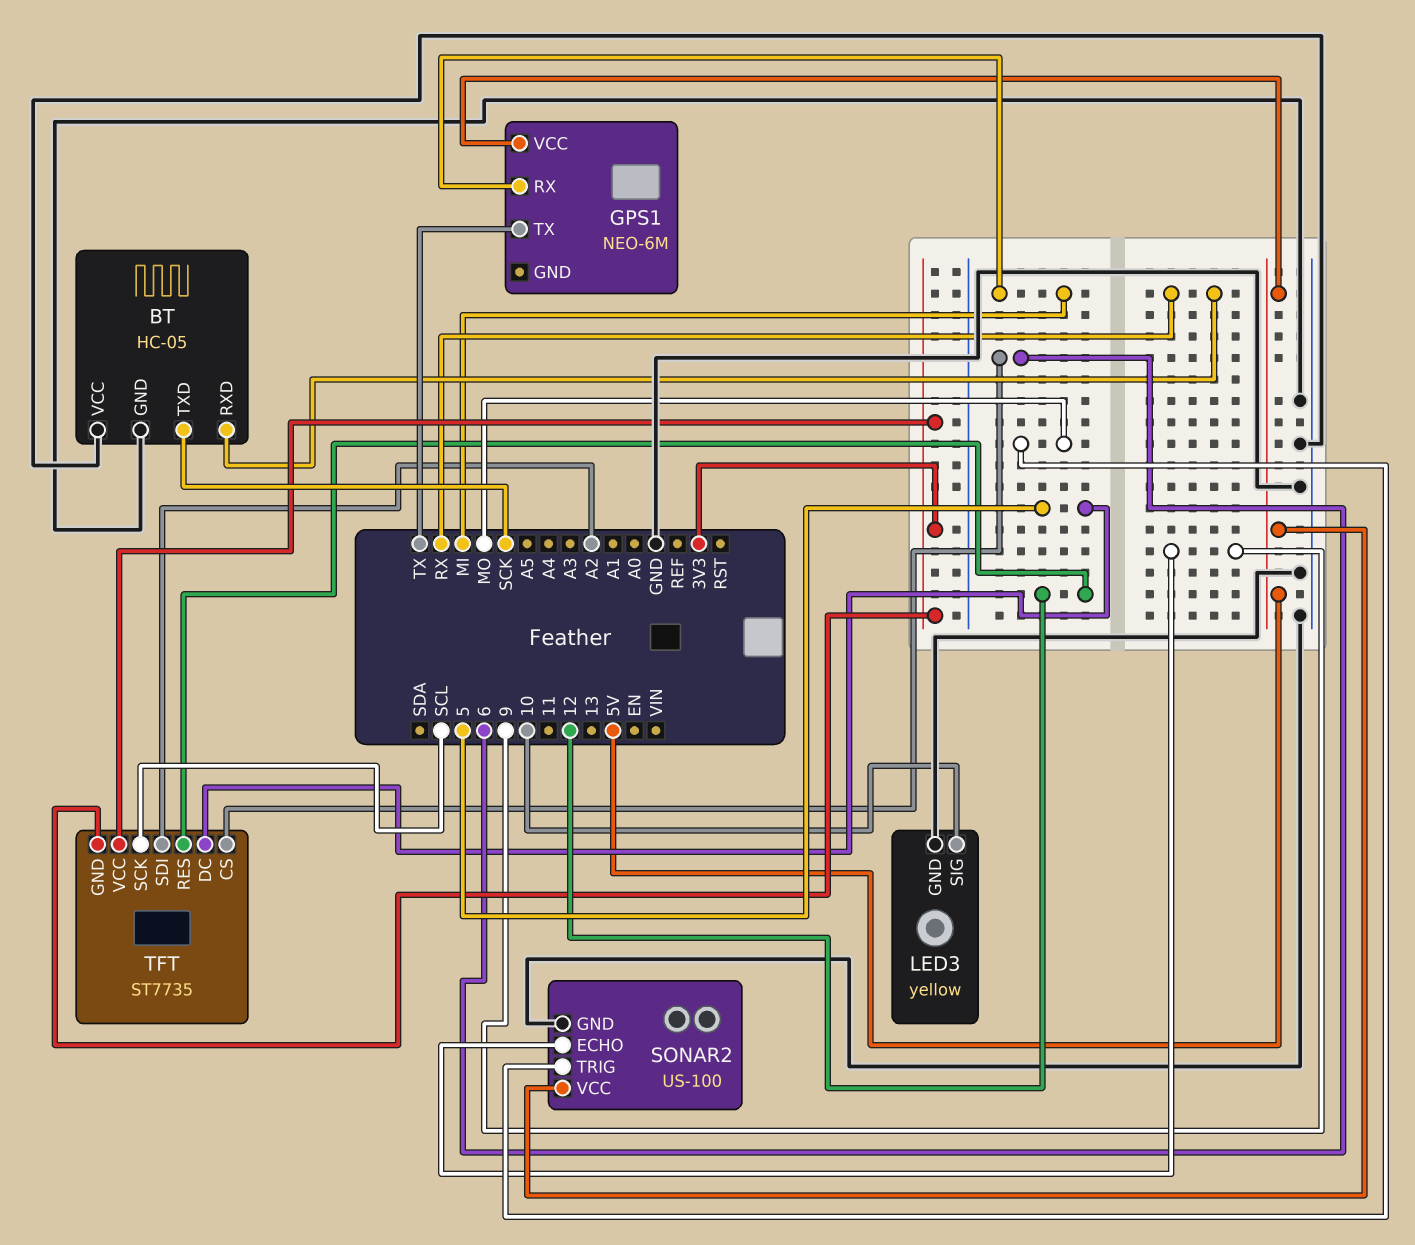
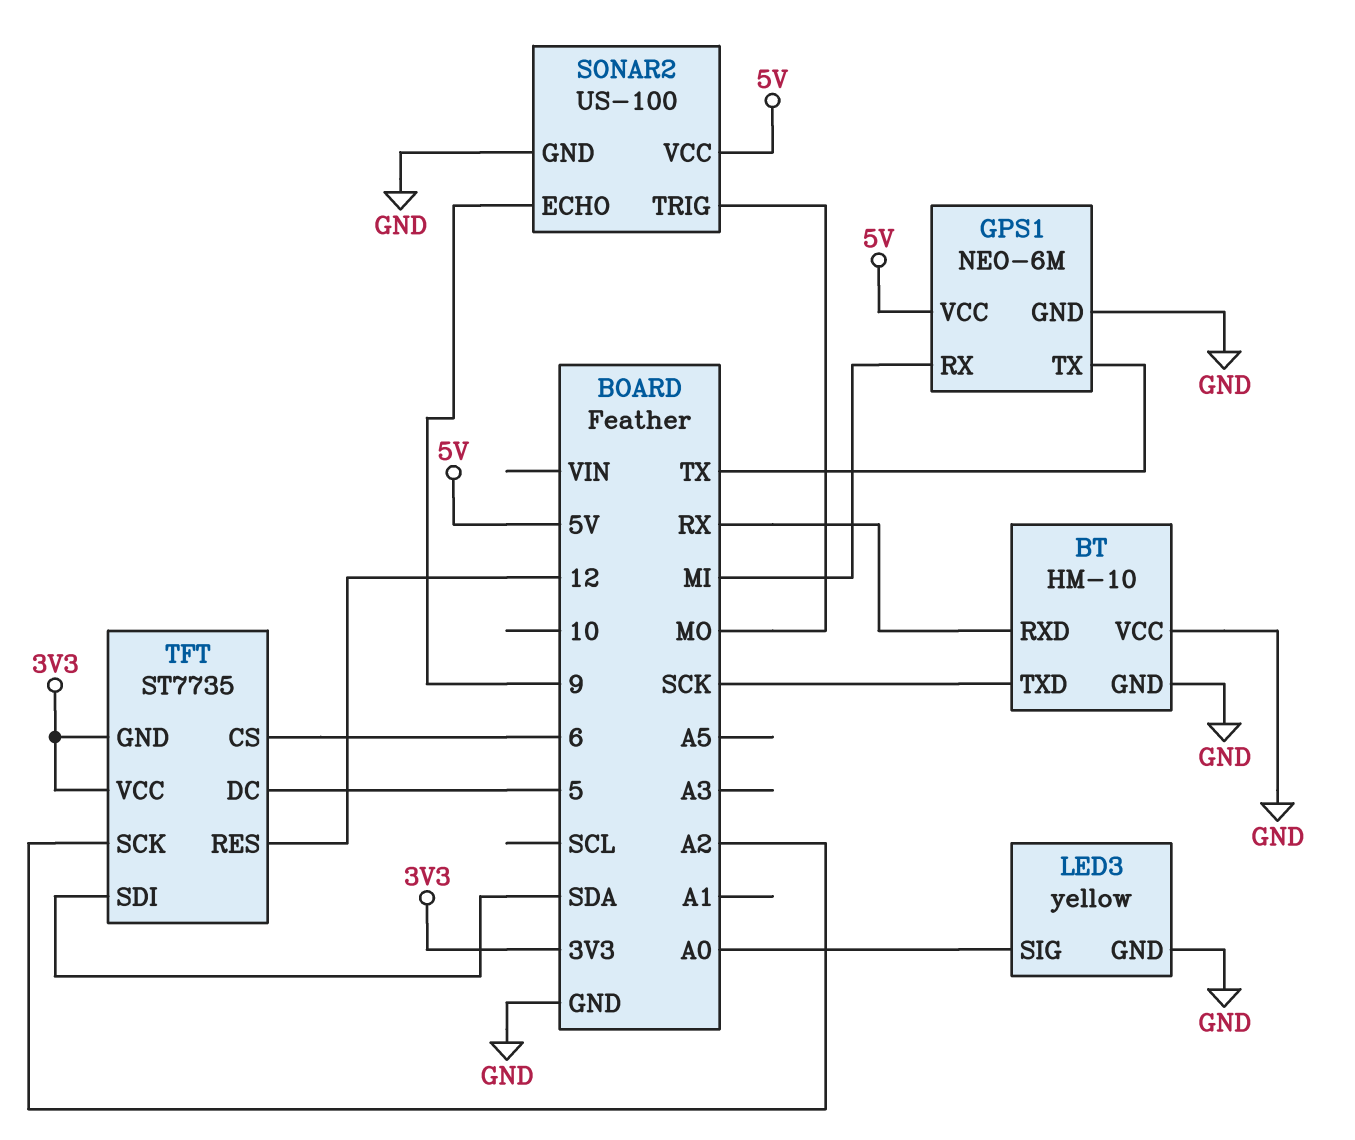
BT: HC-05 -> HM-10
GPS1 pin GND: none -> GND
LED3 pin SIG: 10 -> A0
TFT pin SCK: SCL -> A2
TFT pin SDI: A2 -> SDA

